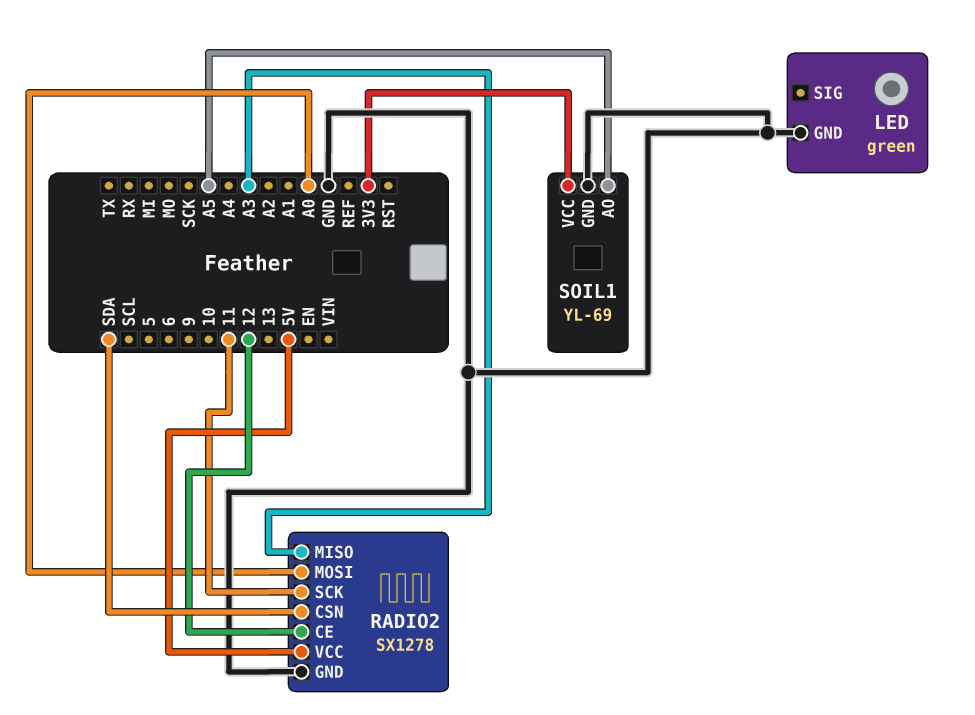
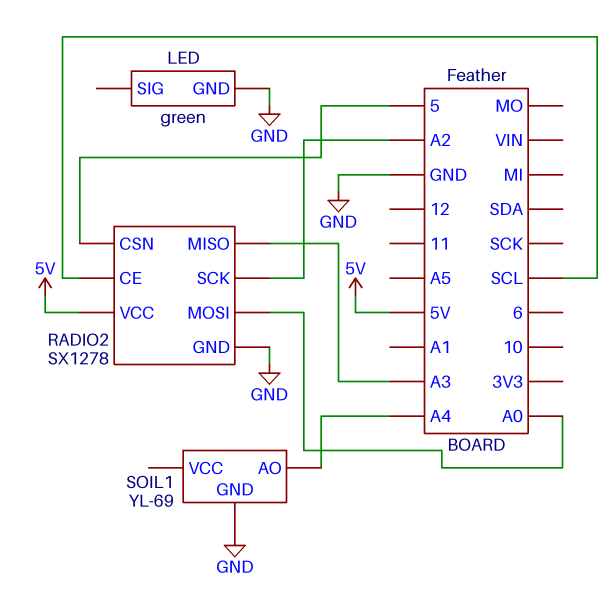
RADIO2 pin CE: 12 -> SCL
RADIO2 pin CSN: SDA -> 5
RADIO2 pin SCK: 11 -> A2
SOIL1 pin AO: A5 -> A4
SOIL1 pin VCC: 3V3 -> none

